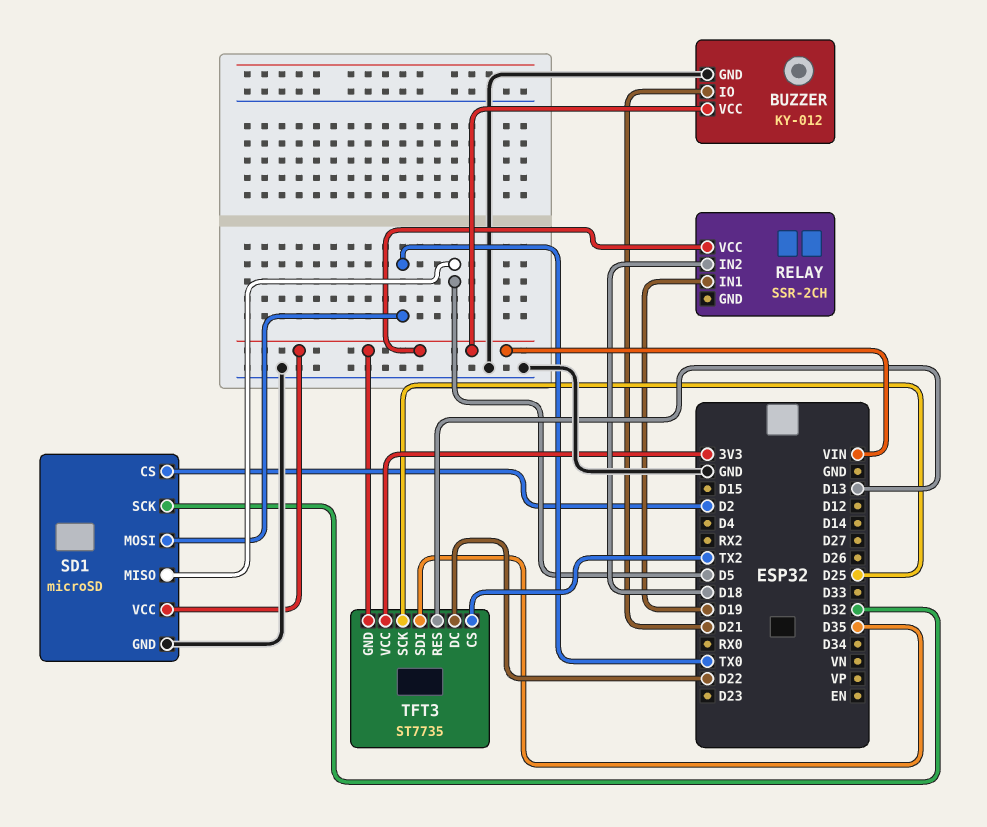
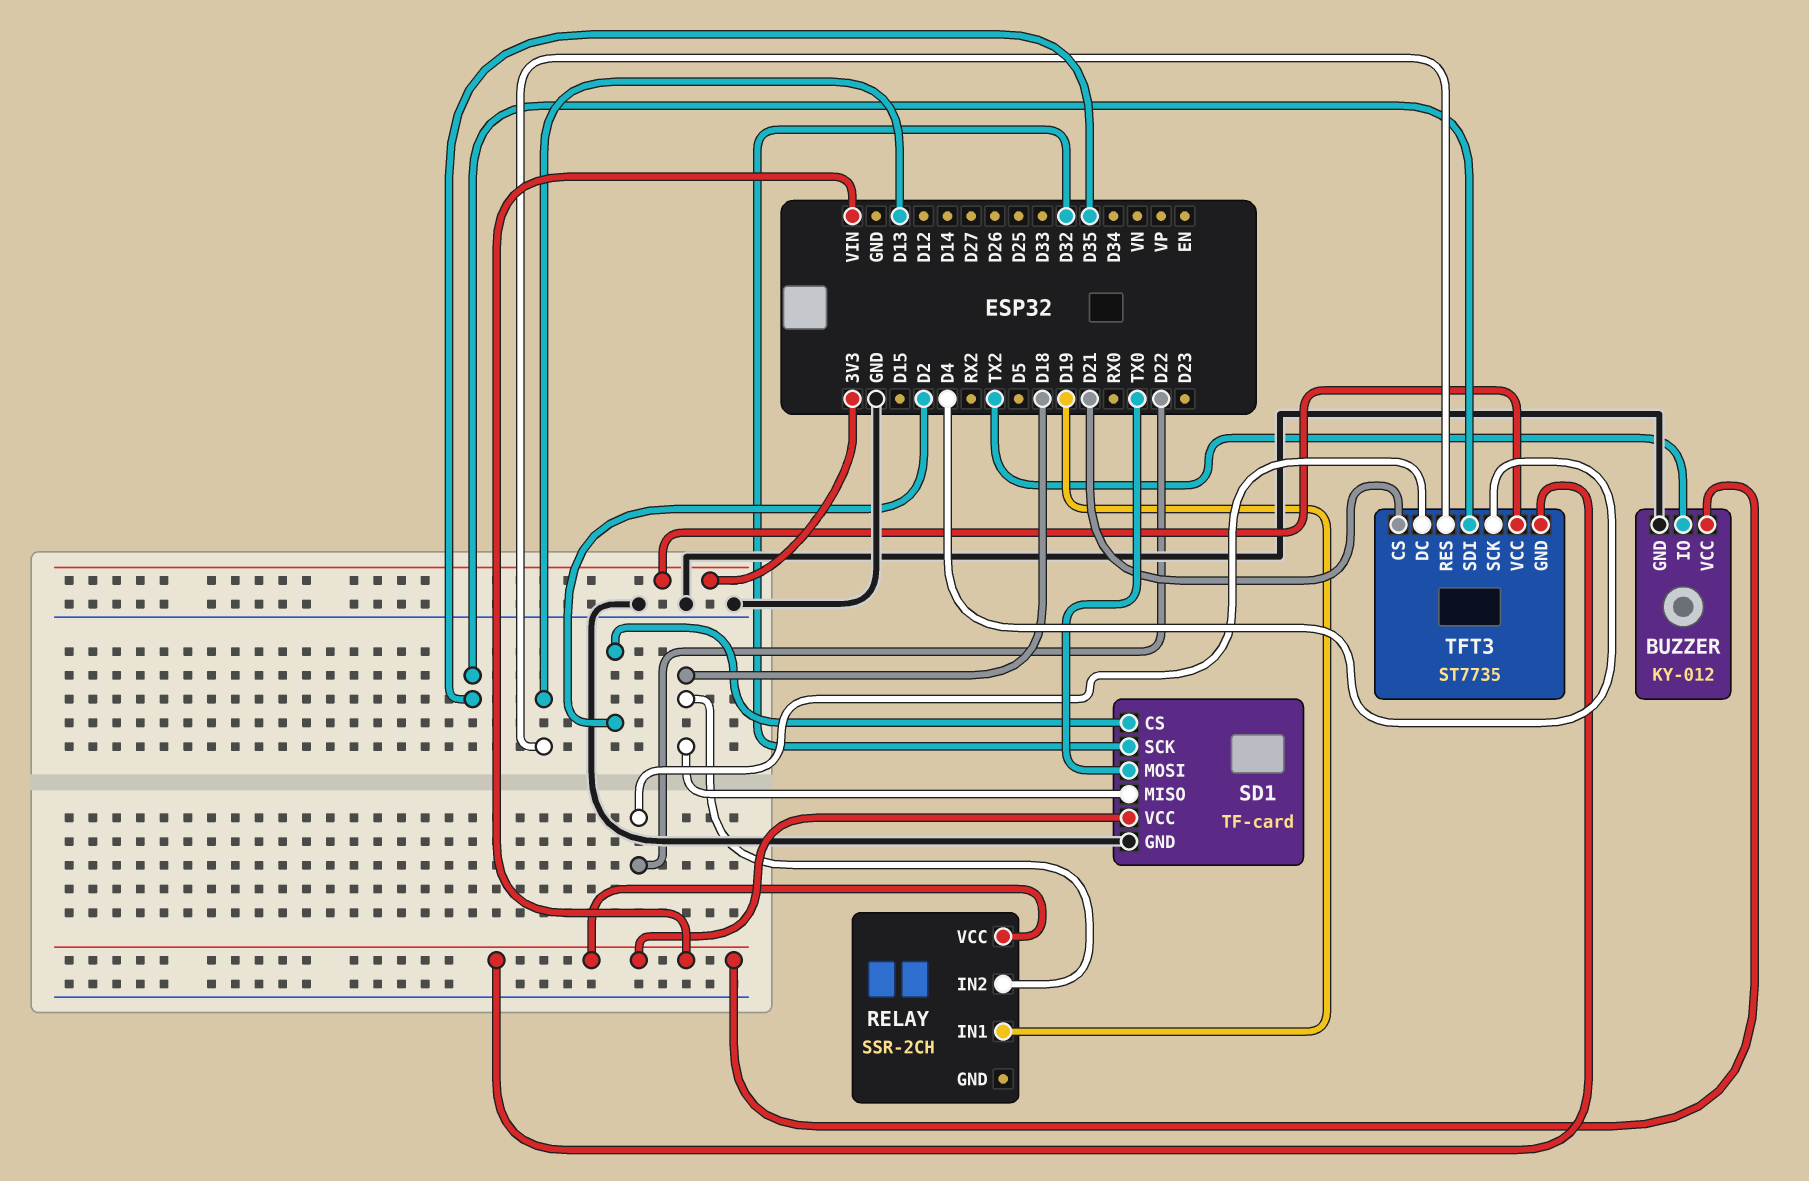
BUZZER pin IO: D21 -> TX2
SD1: microSD -> TF-card
SD1 pin MISO: D5 -> D18
TFT3 pin CS: TX2 -> D21
TFT3 pin SCK: D25 -> D4

